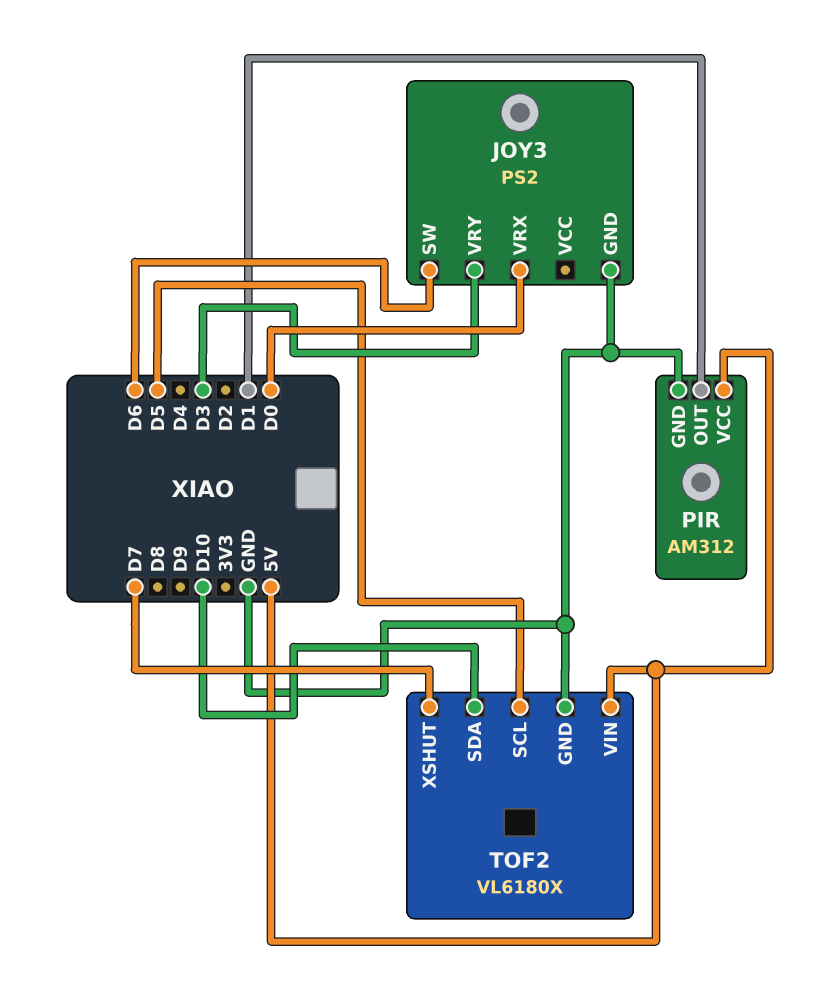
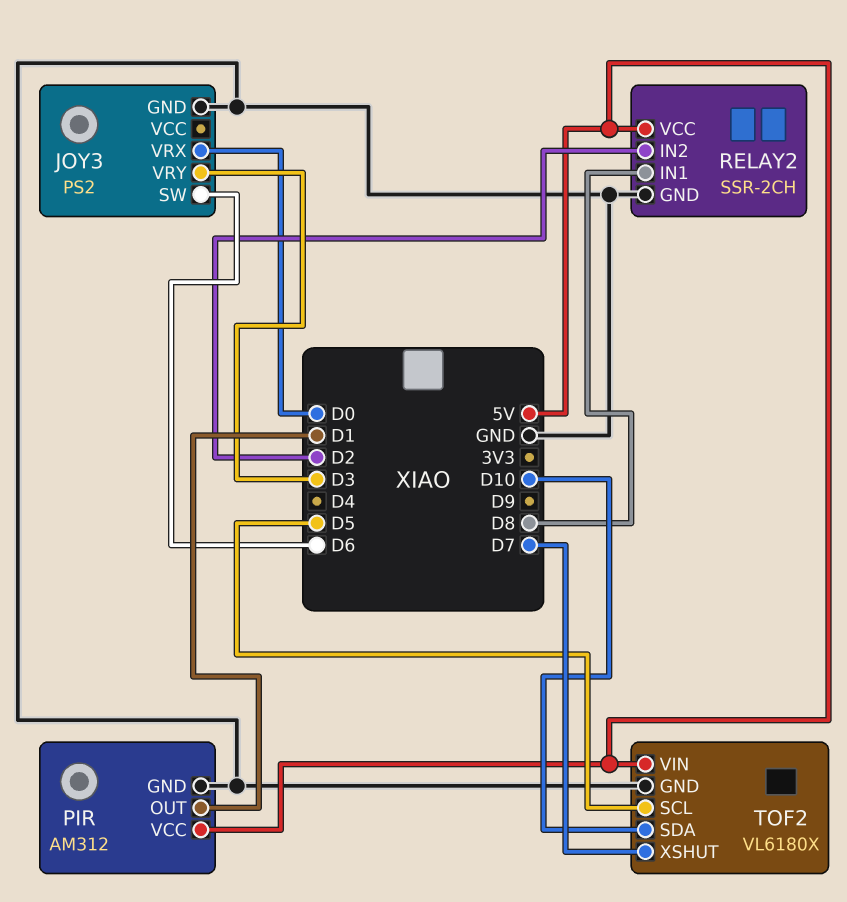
RELAY2: none -> SSR-2CH
RELAY2 pin GND: none -> GND
RELAY2 pin IN1: none -> D8
RELAY2 pin IN2: none -> D2
RELAY2 pin VCC: none -> 5V

